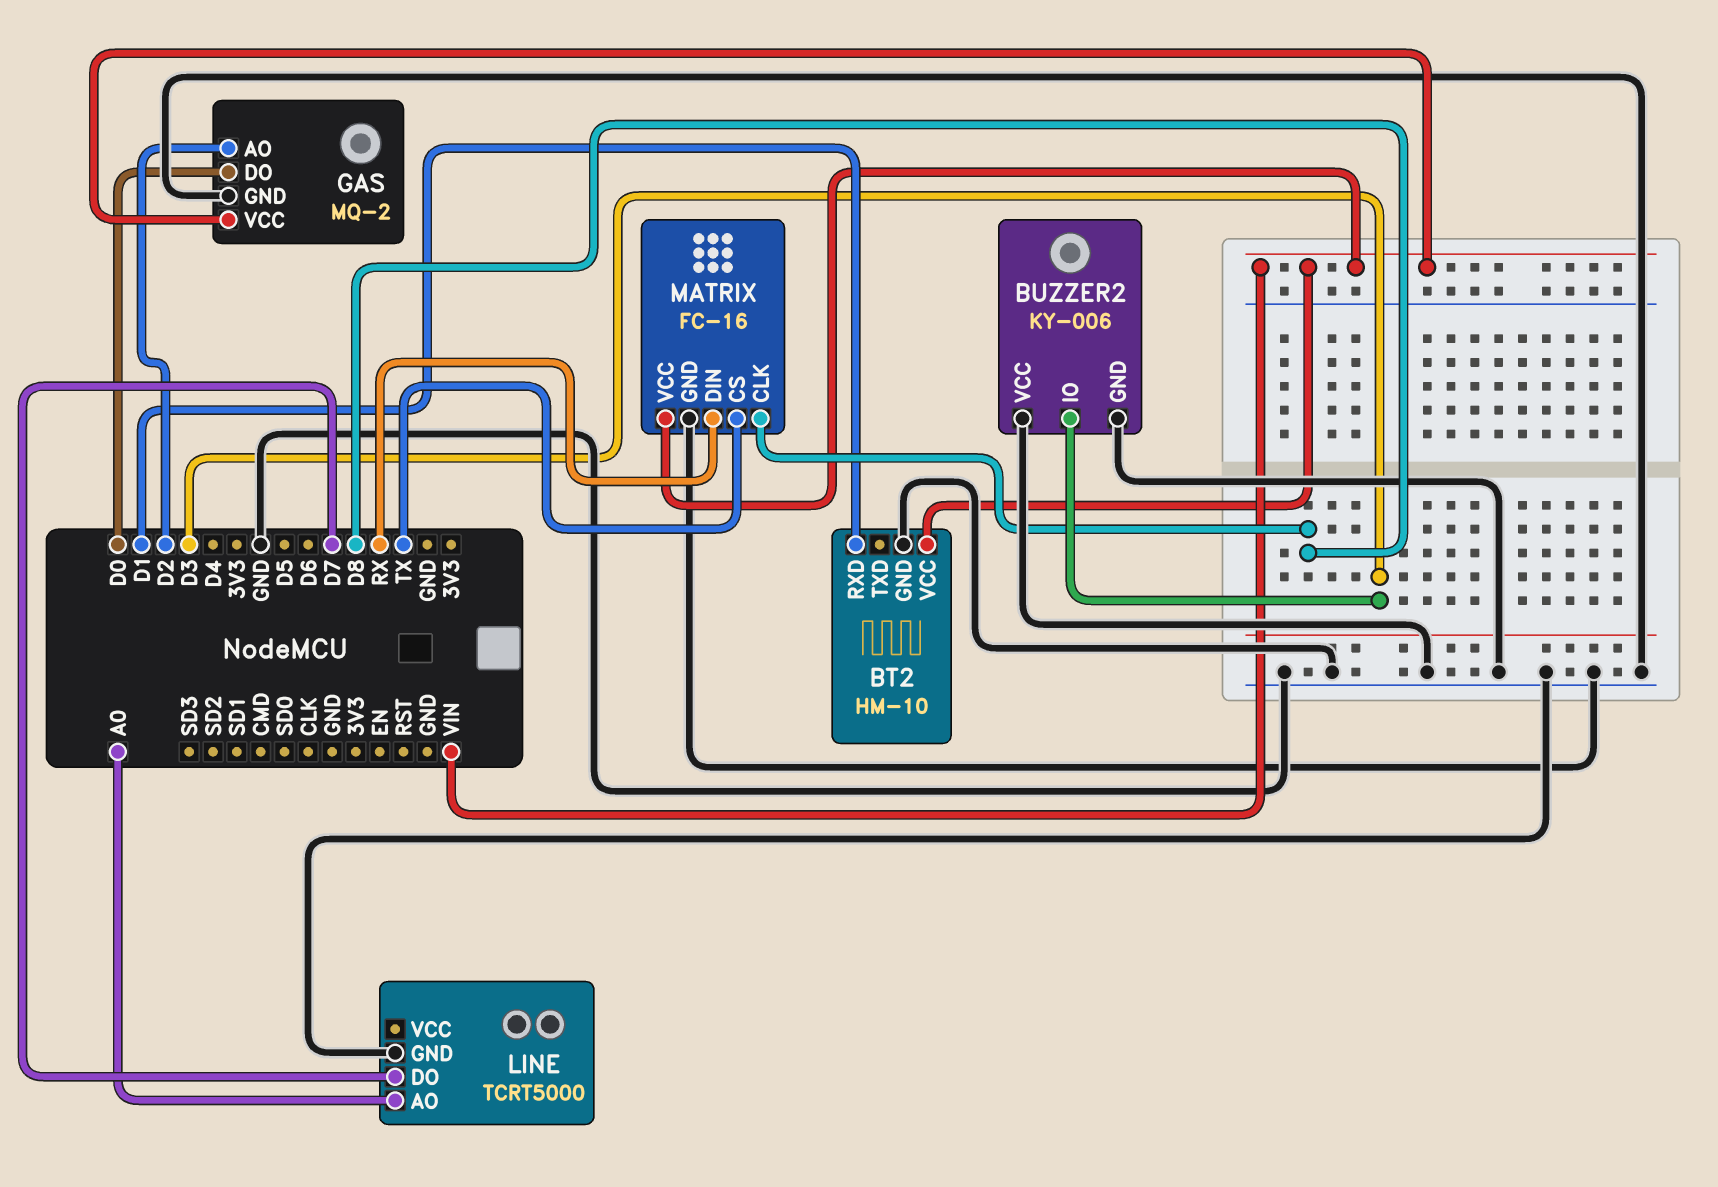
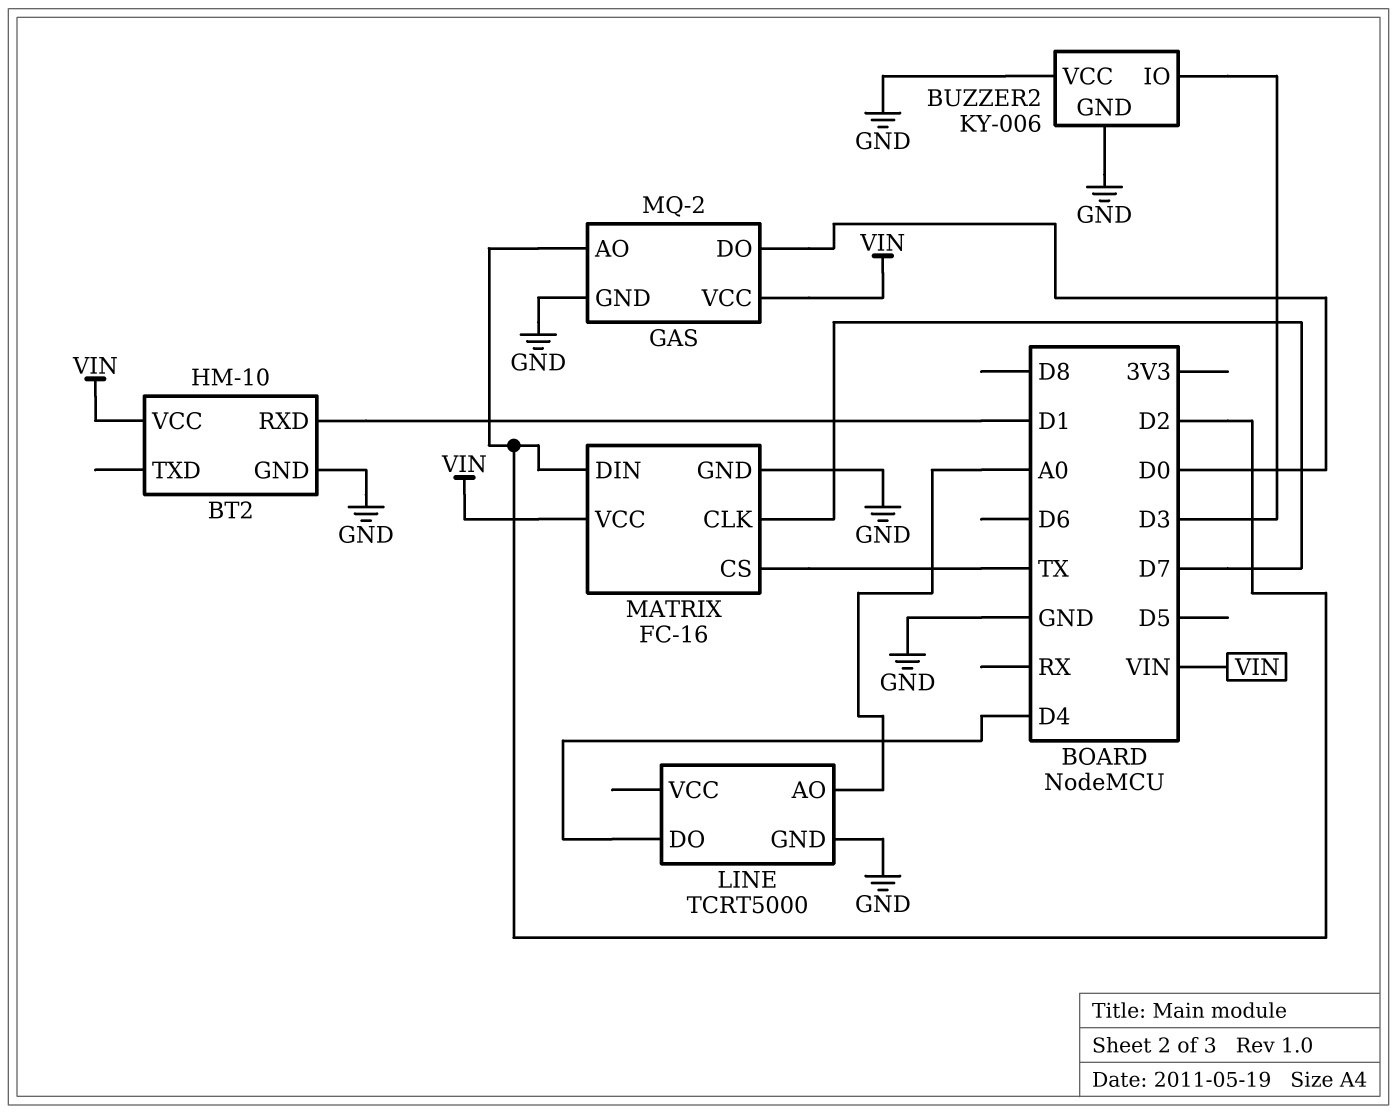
LINE pin DO: D7 -> D4
MATRIX pin CLK: D8 -> D7
MATRIX pin DIN: RX -> D2

